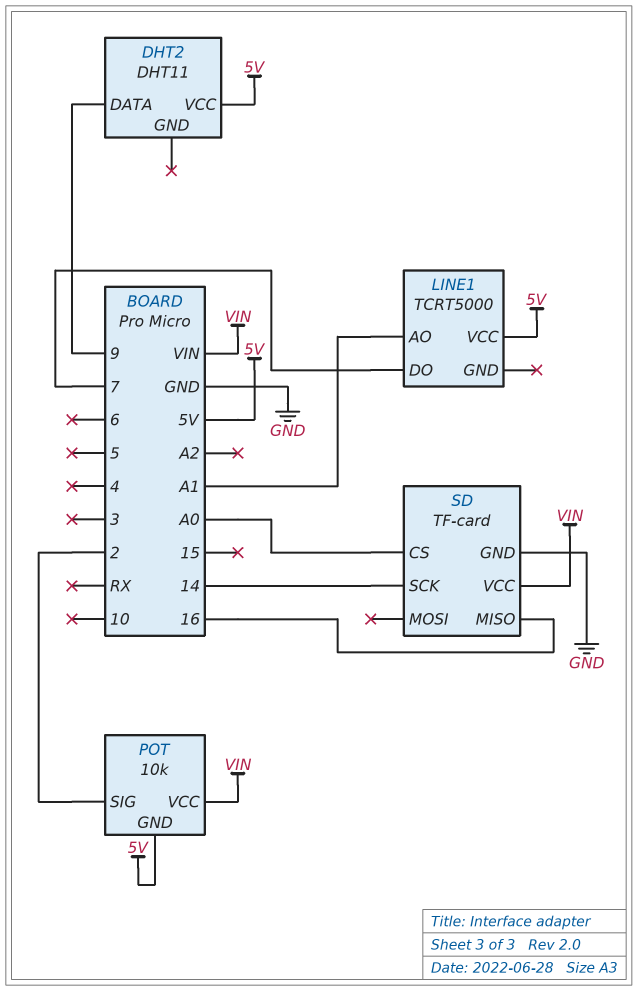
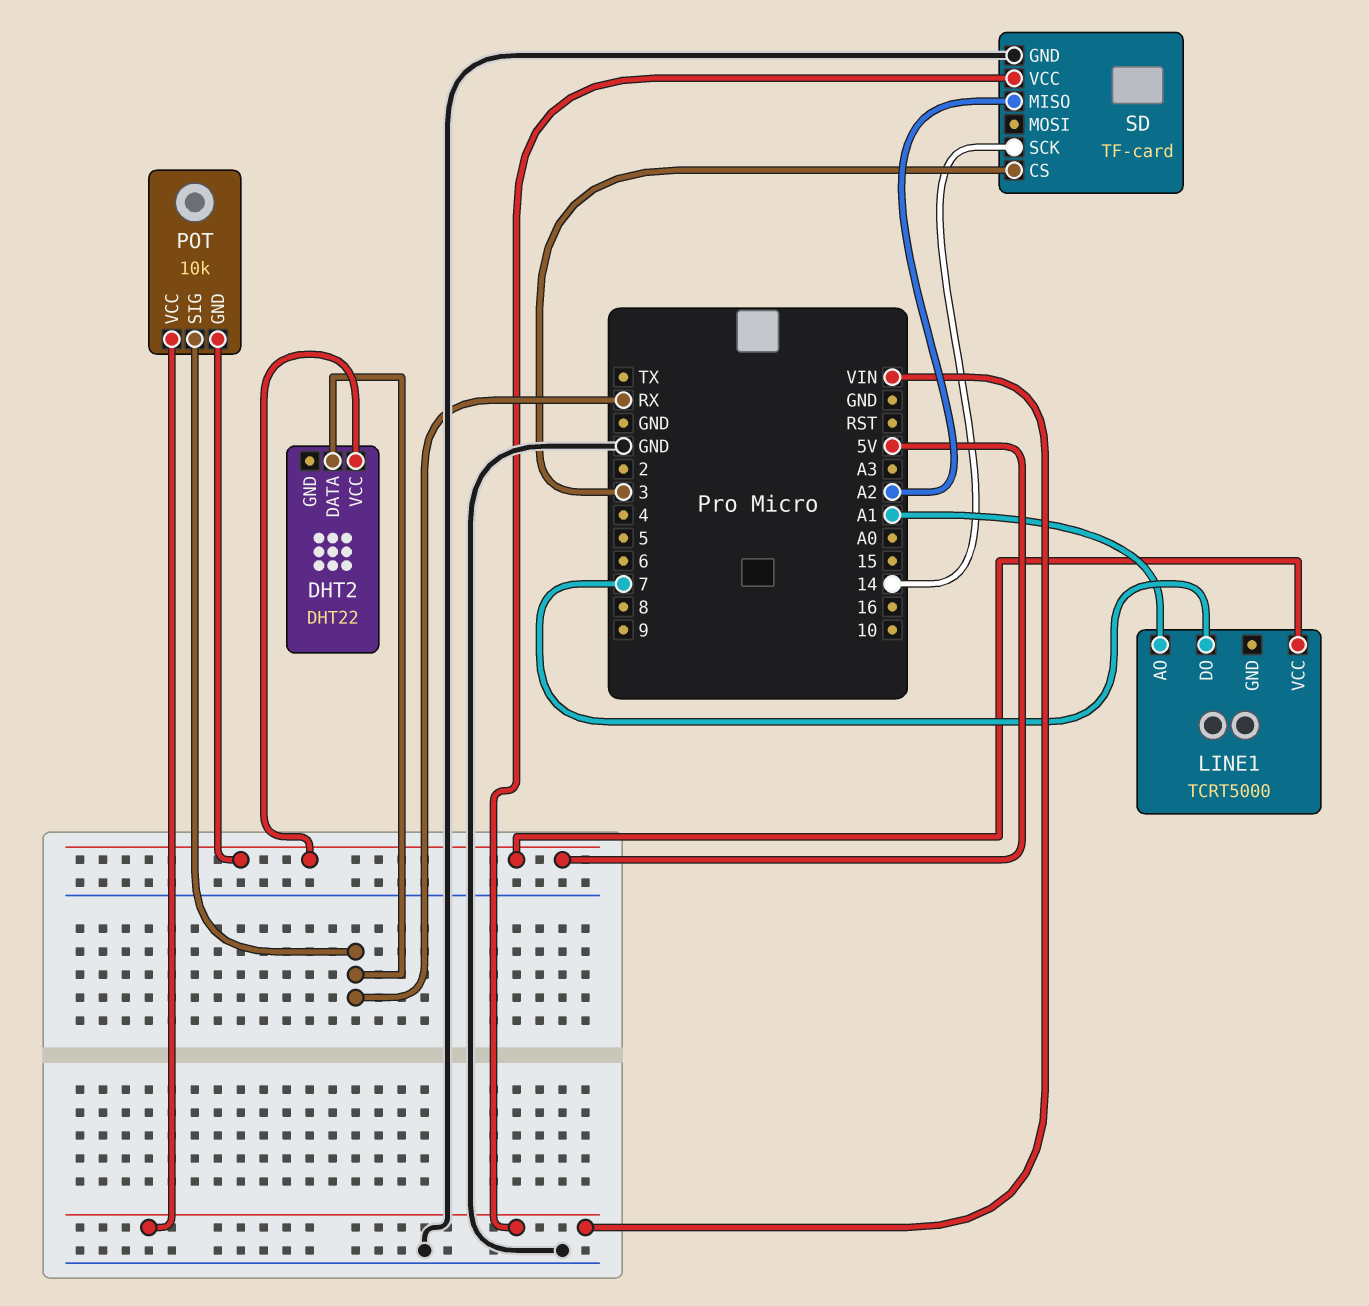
DHT2: DHT11 -> DHT22
DHT2 pin DATA: 9 -> RX
POT pin SIG: 2 -> RX
SD pin CS: A0 -> 3
SD pin MISO: 16 -> A2

